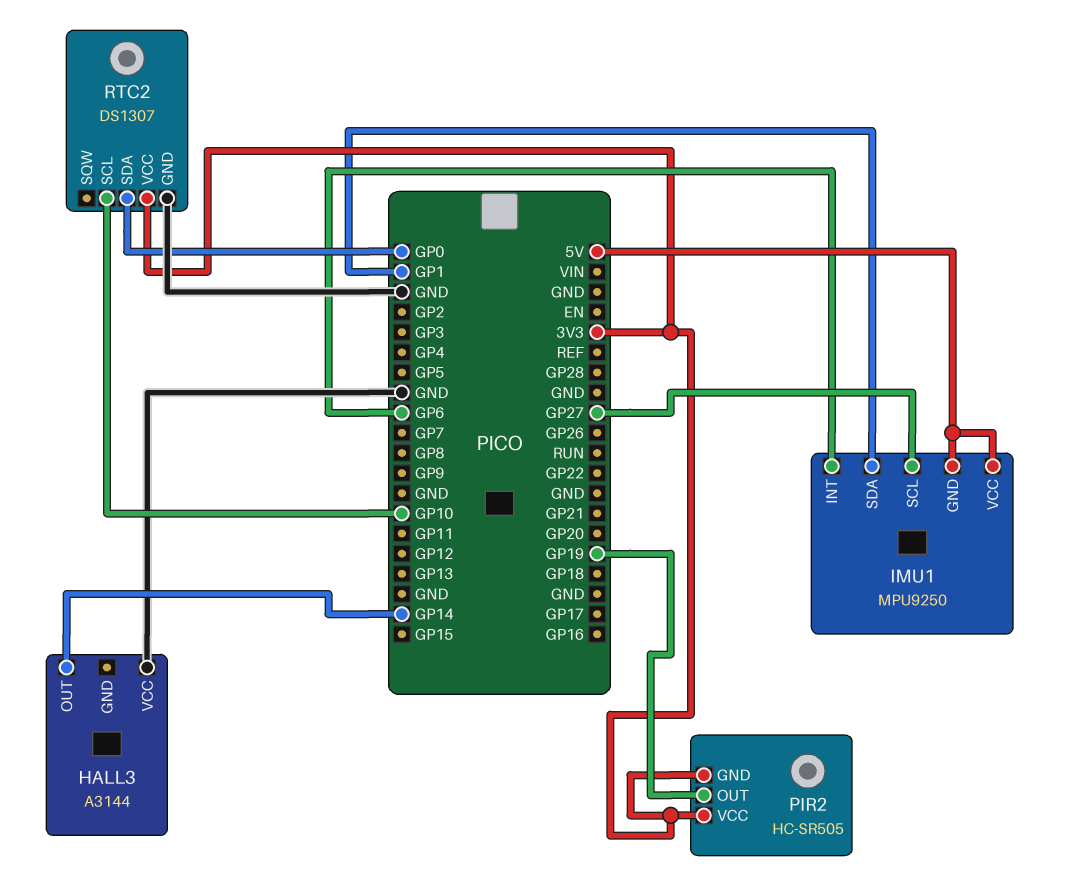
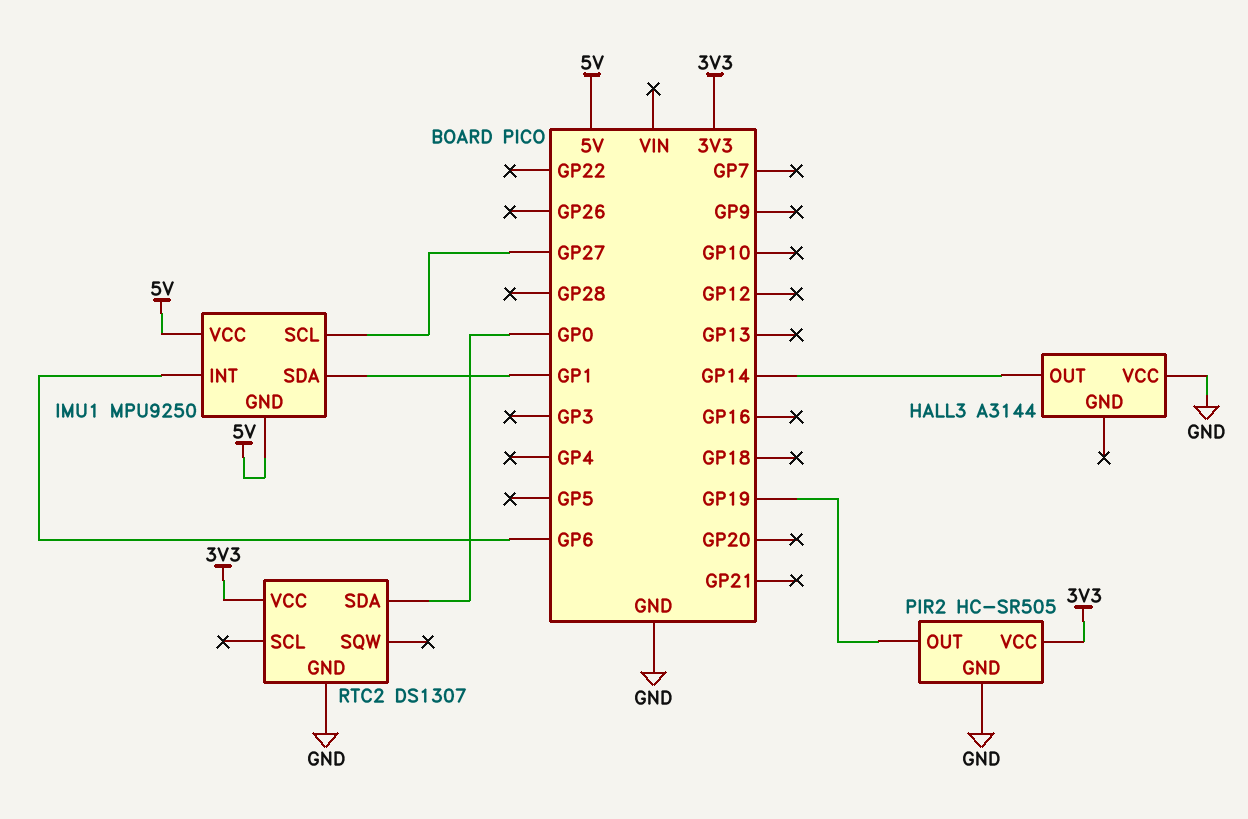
PIR2 pin GND: 3V3 -> GND
RTC2 pin SCL: GP10 -> none

